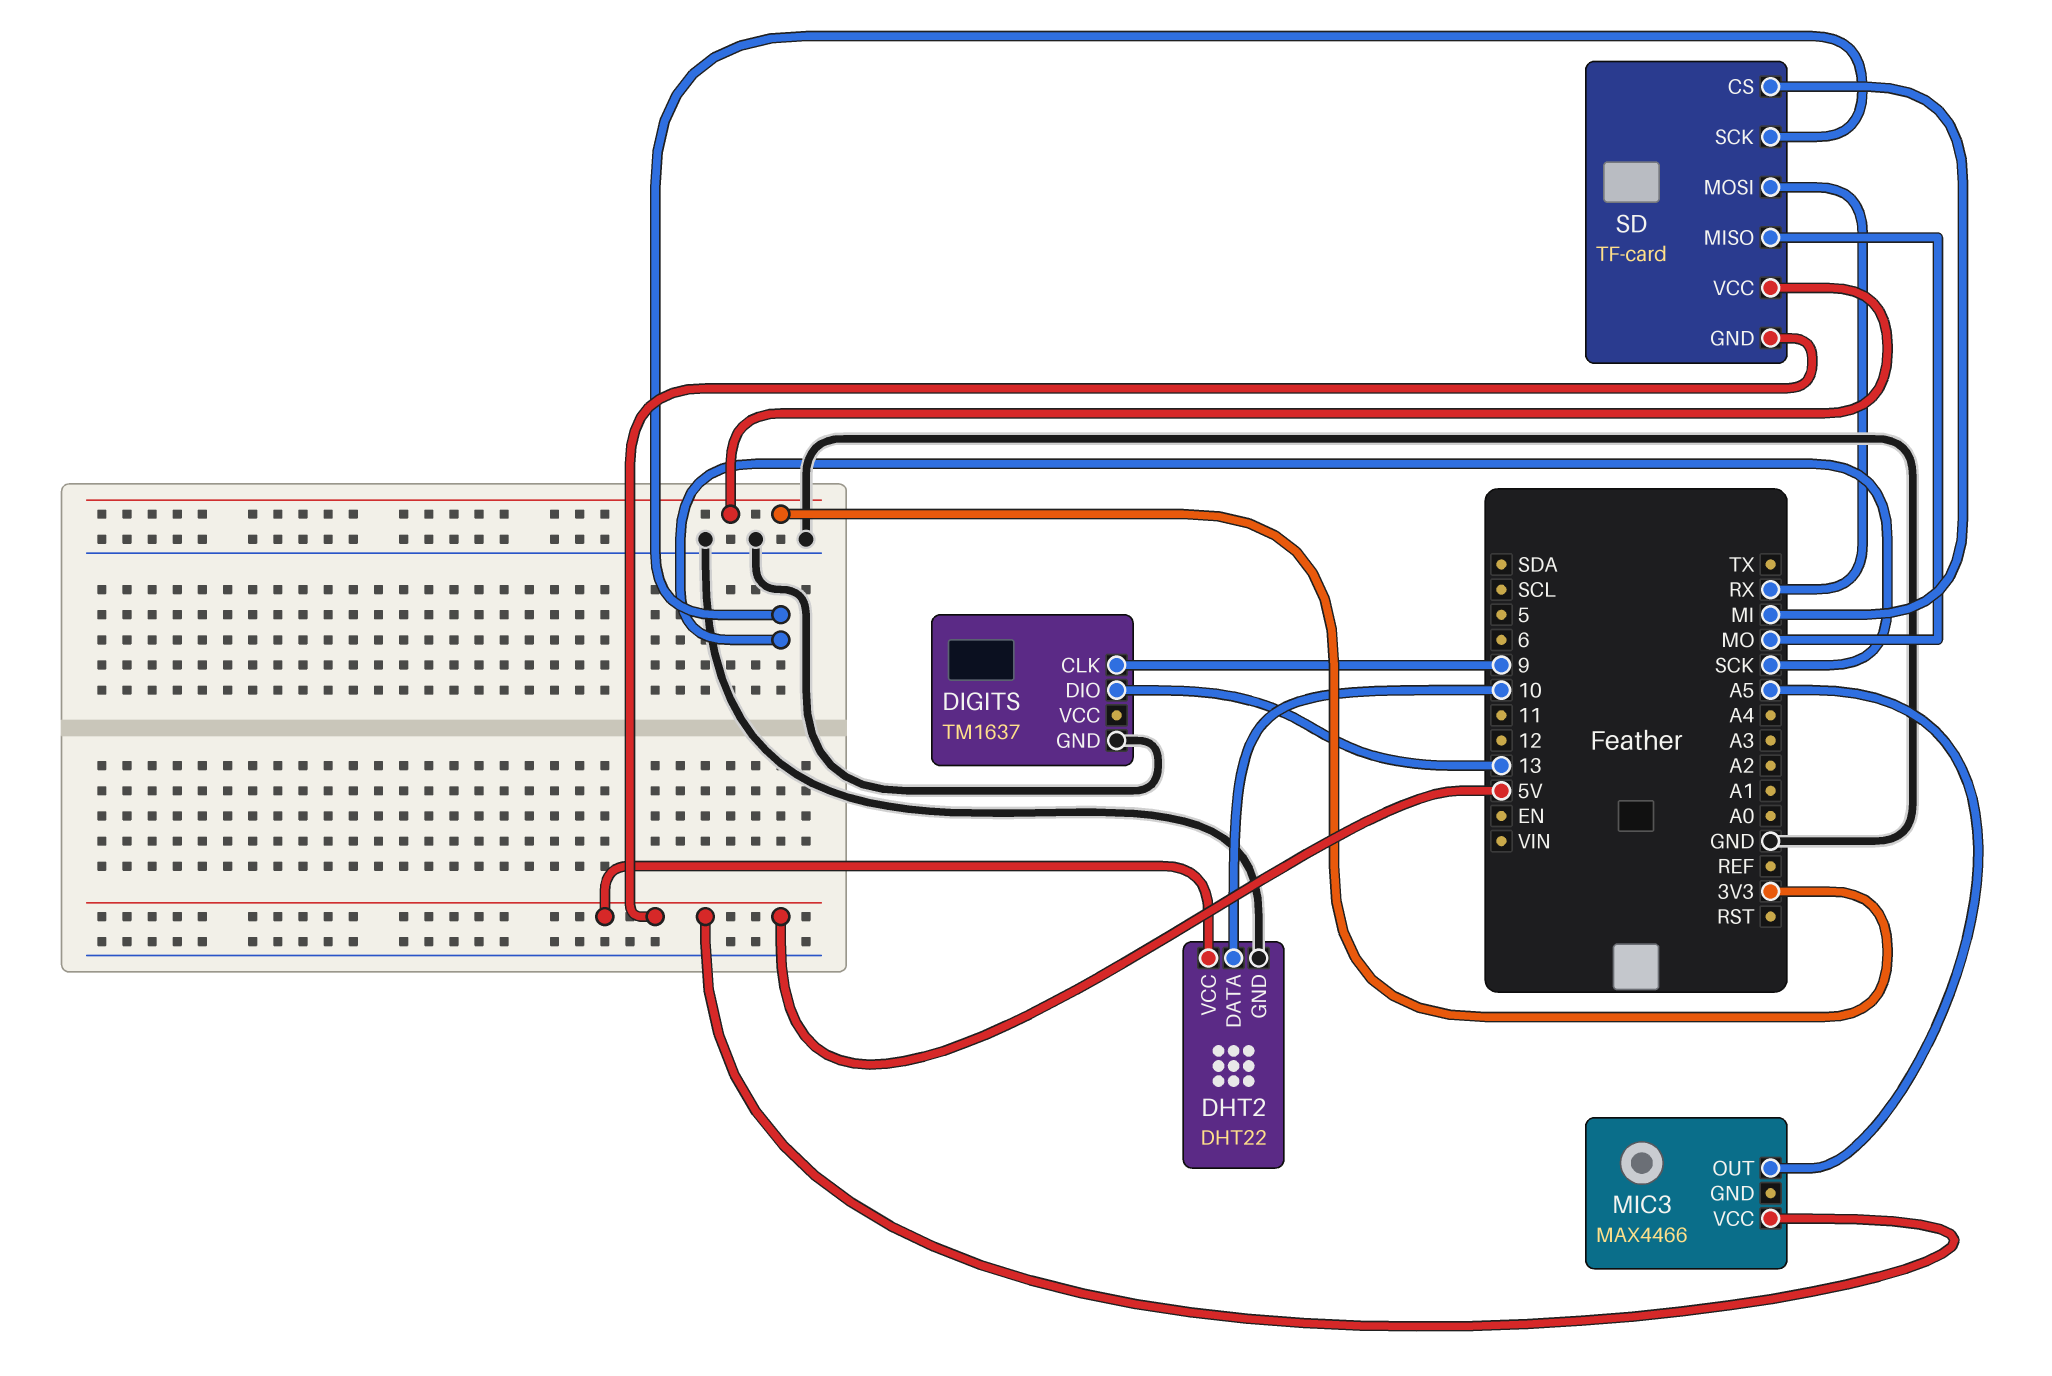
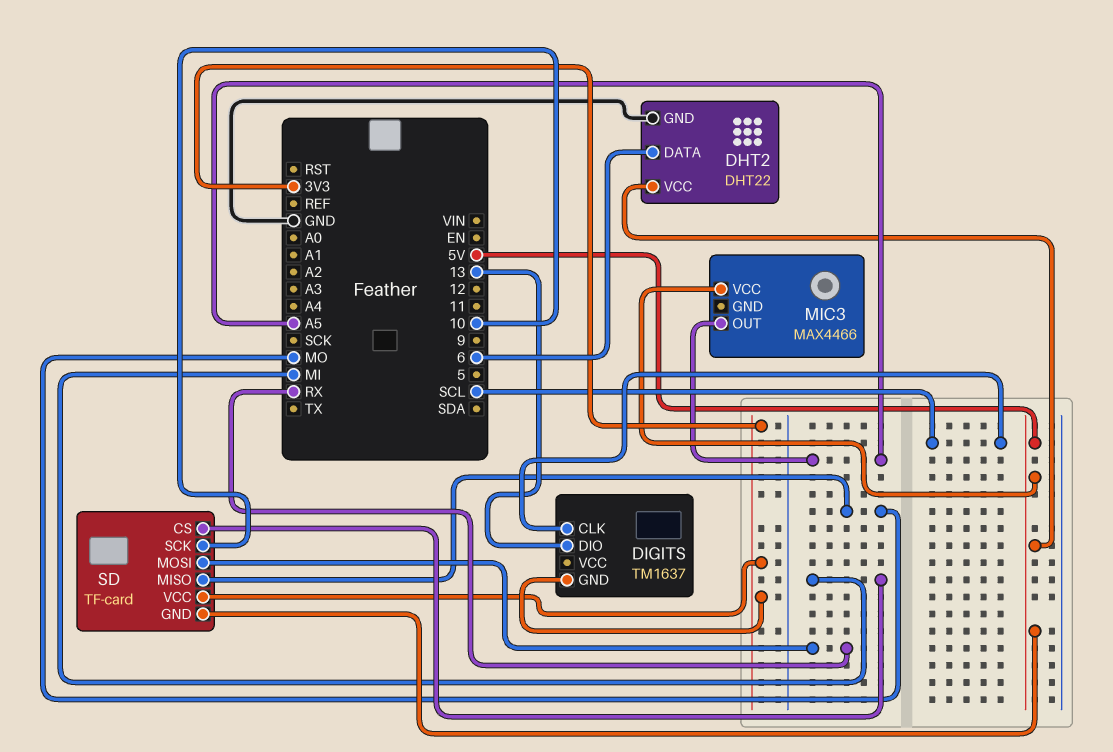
DHT2 pin DATA: 10 -> 6
DIGITS pin CLK: 9 -> SCL
DIGITS pin GND: GND -> 3V3
SD pin SCK: SCK -> 10

